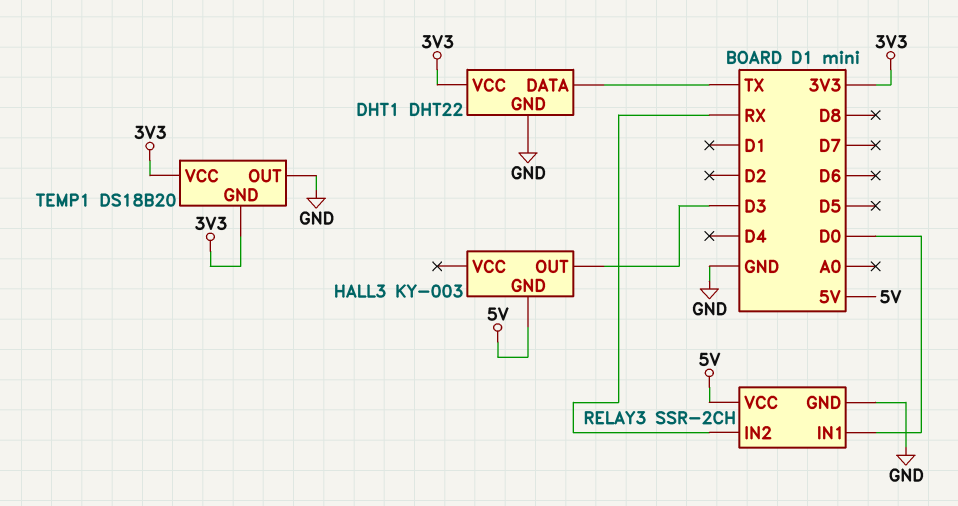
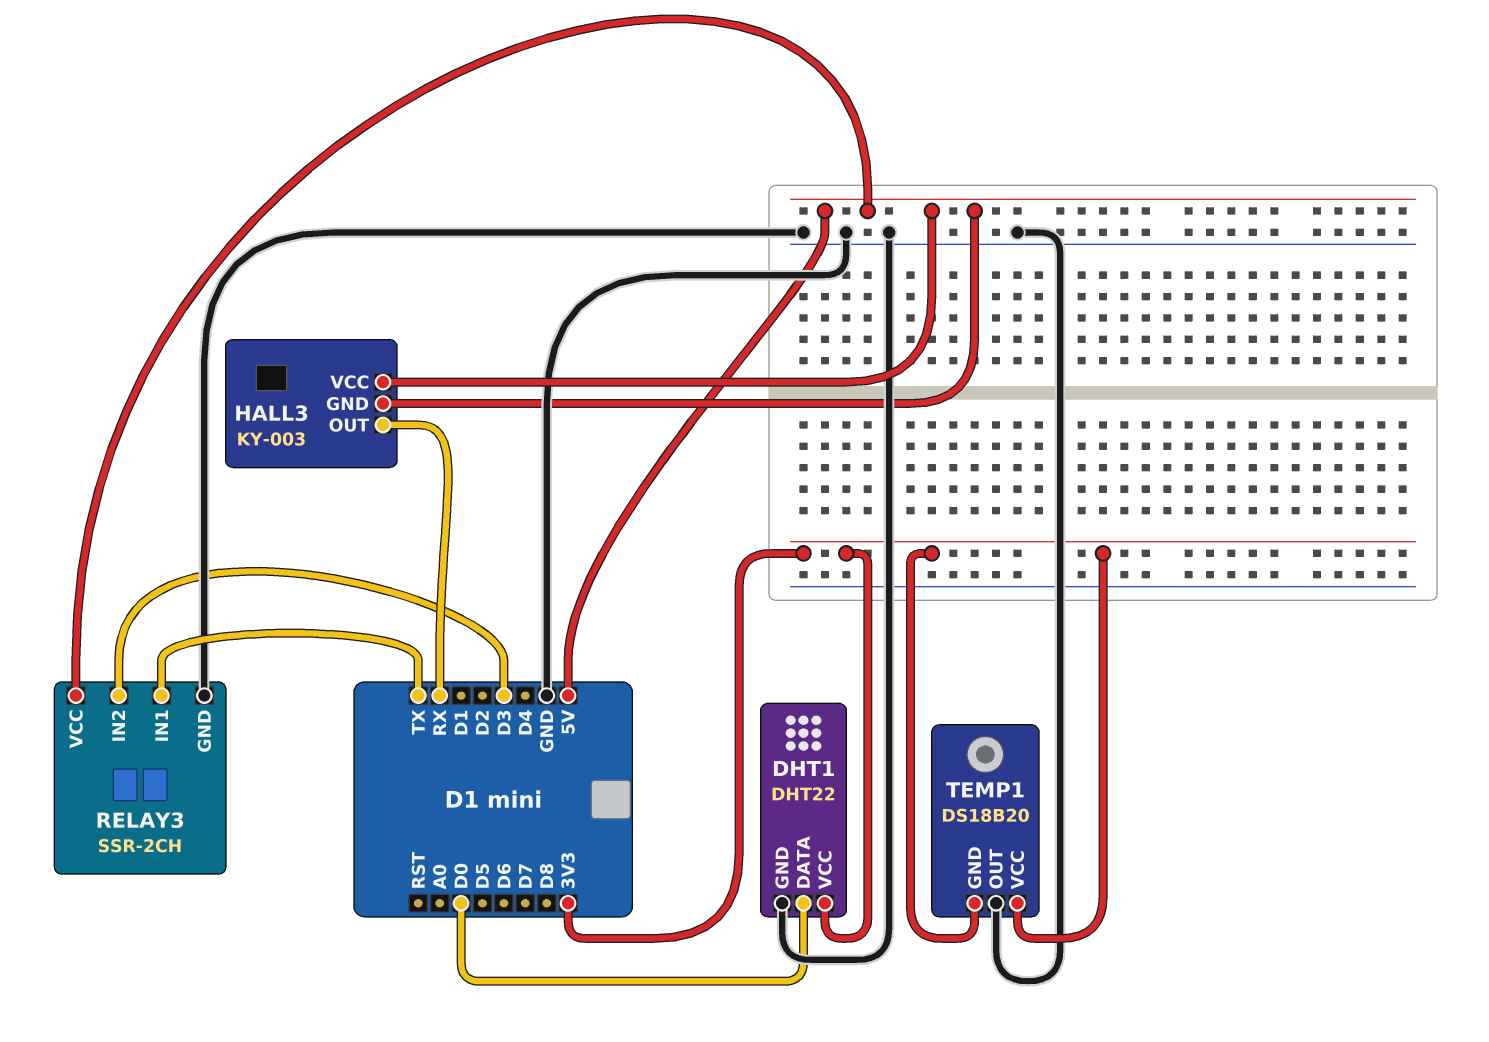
DHT1 pin DATA: TX -> D0
HALL3 pin OUT: D3 -> RX
HALL3 pin VCC: none -> 5V
RELAY3 pin IN1: D0 -> TX
RELAY3 pin IN2: RX -> D3

